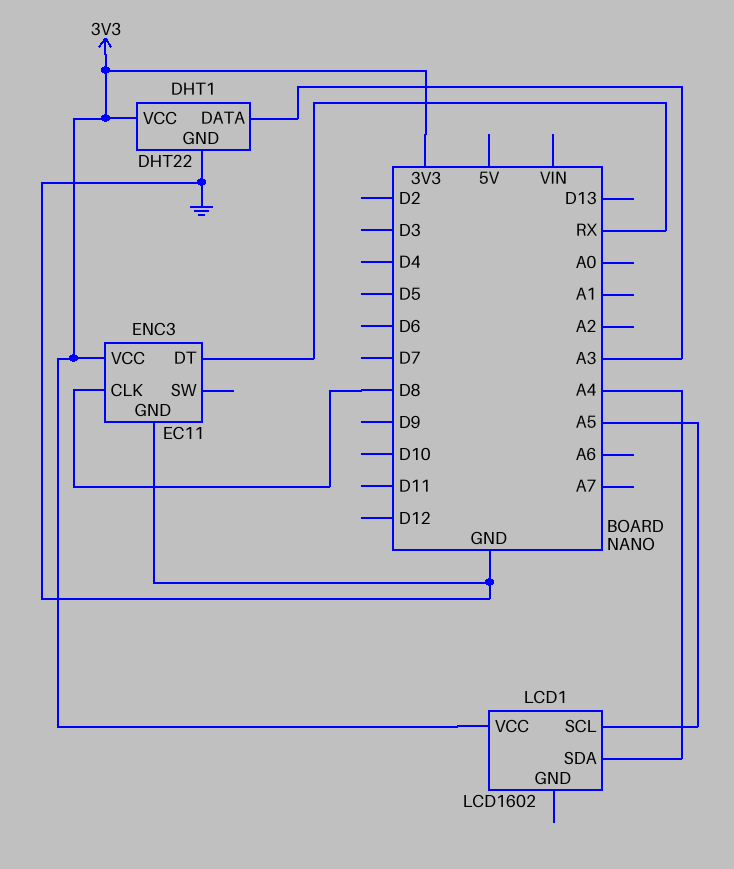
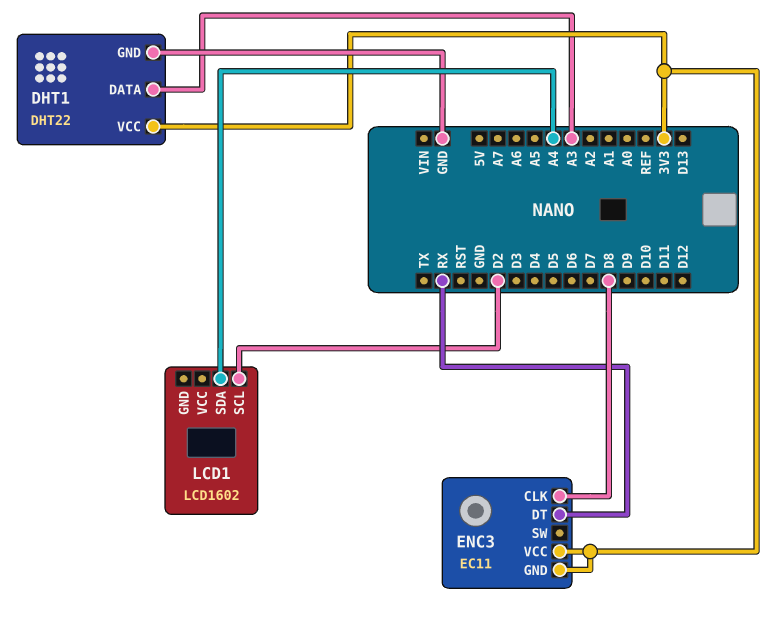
ENC3 pin GND: GND -> 3V3
LCD1 pin SCL: A5 -> D2
LCD1 pin VCC: 3V3 -> none

